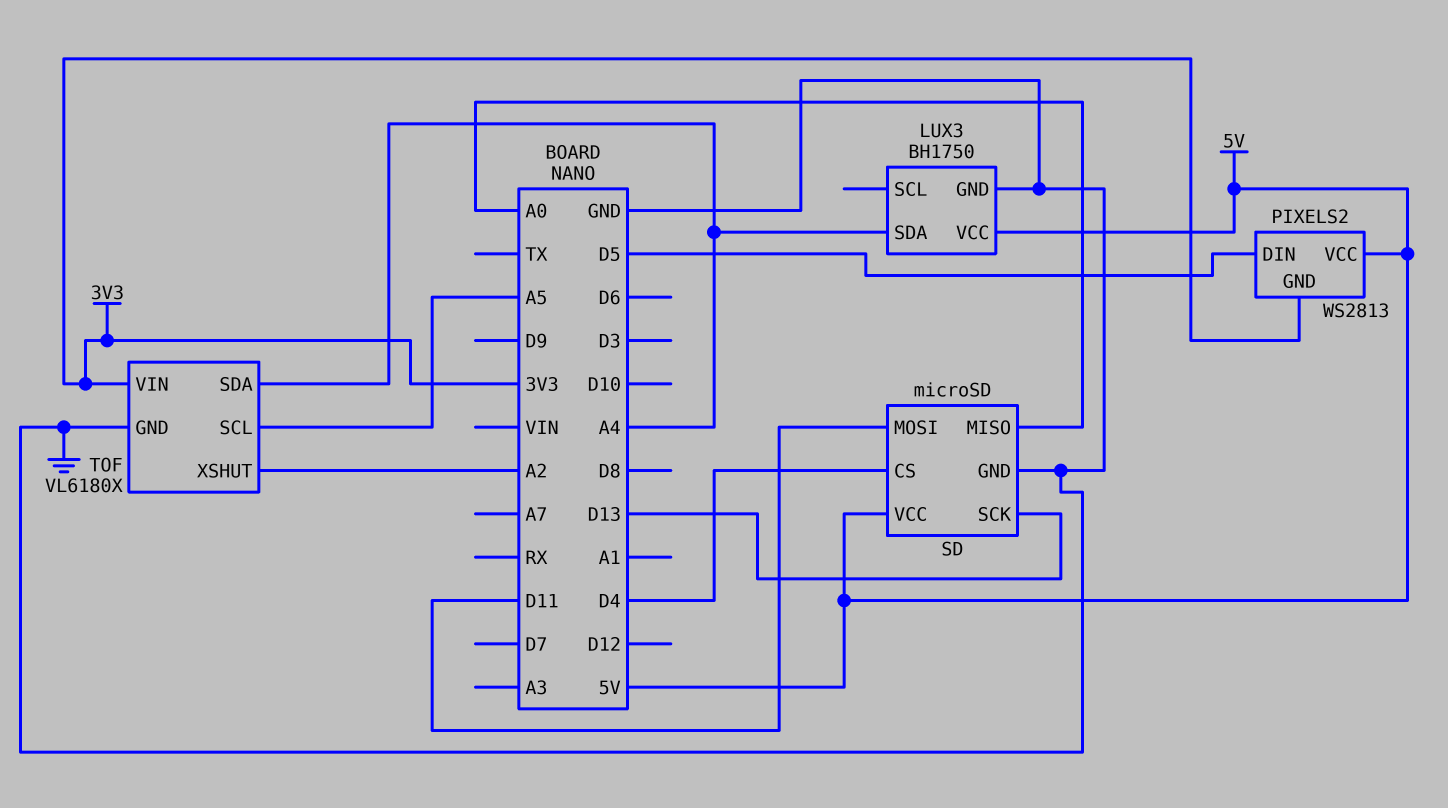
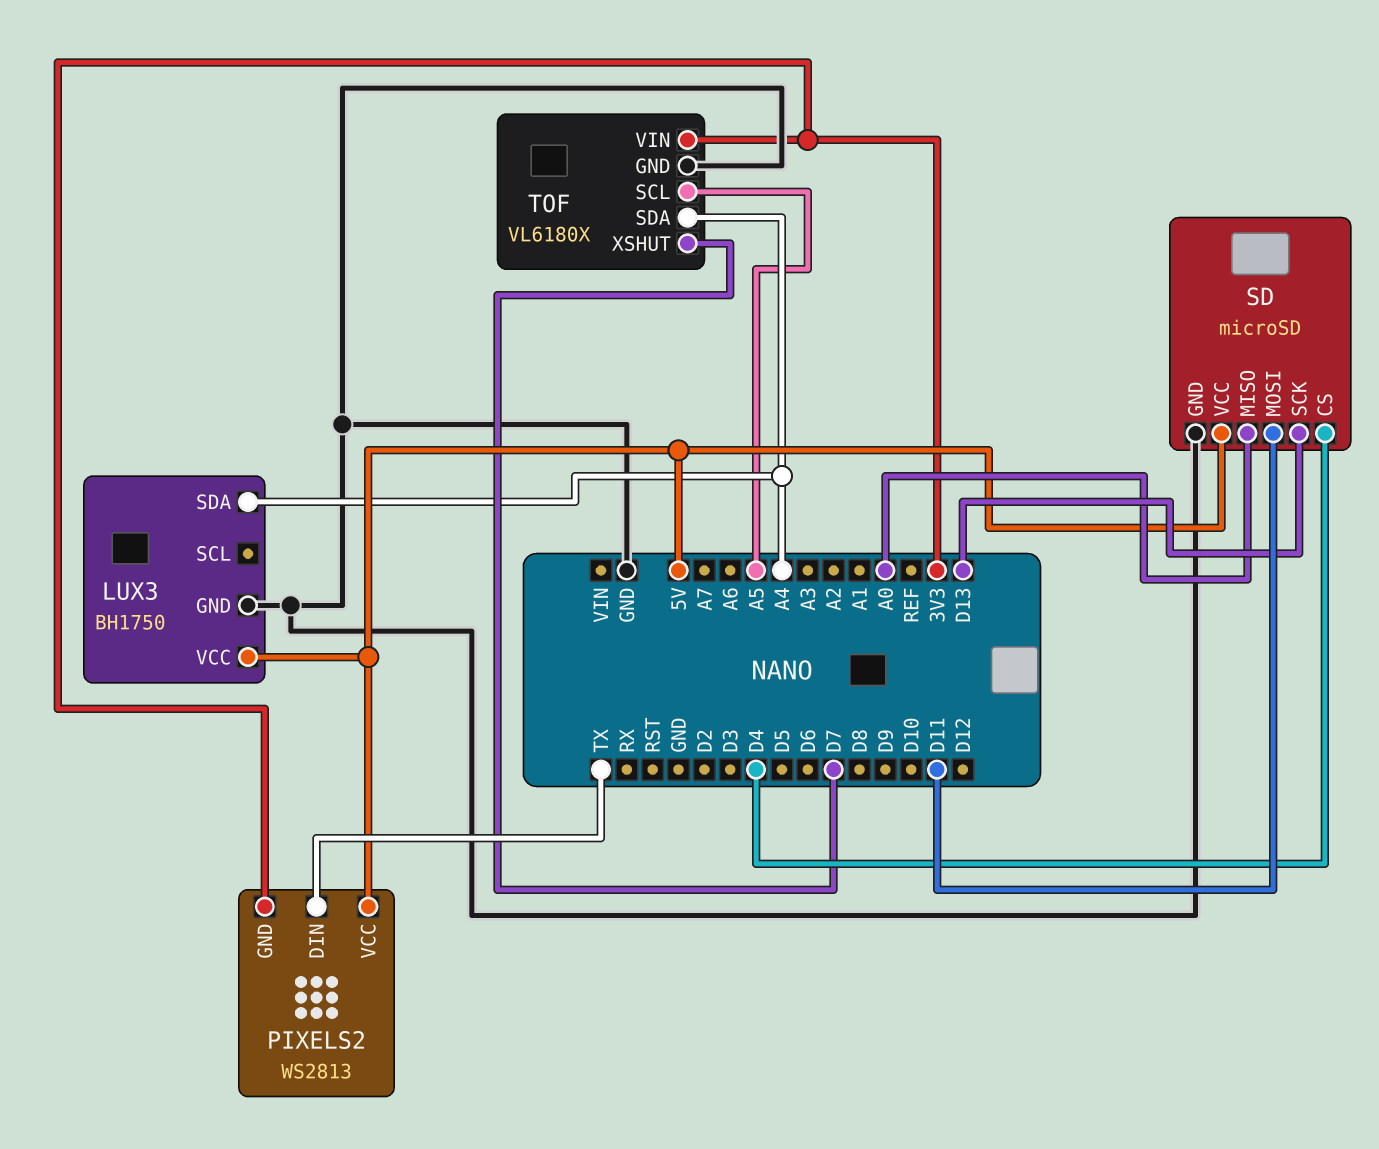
PIXELS2 pin DIN: D5 -> TX
TOF pin XSHUT: A2 -> D7

